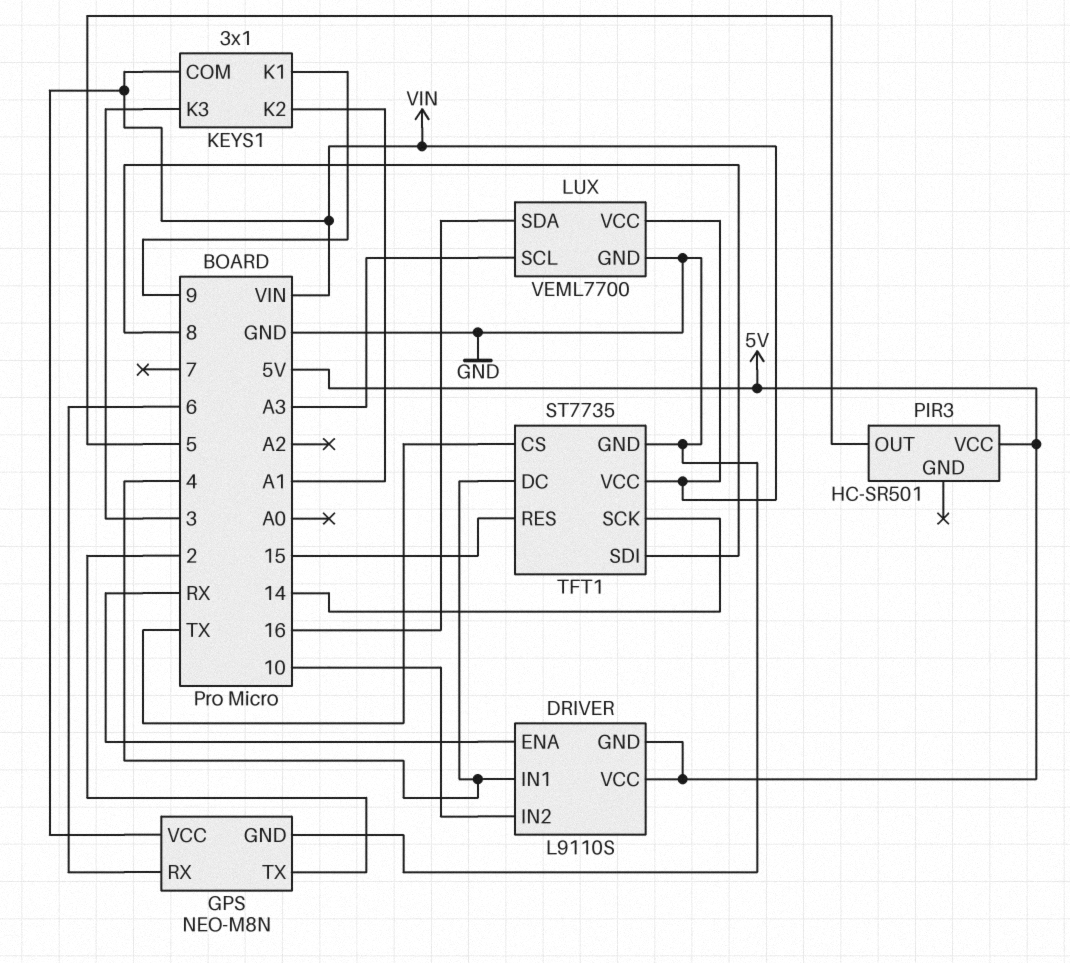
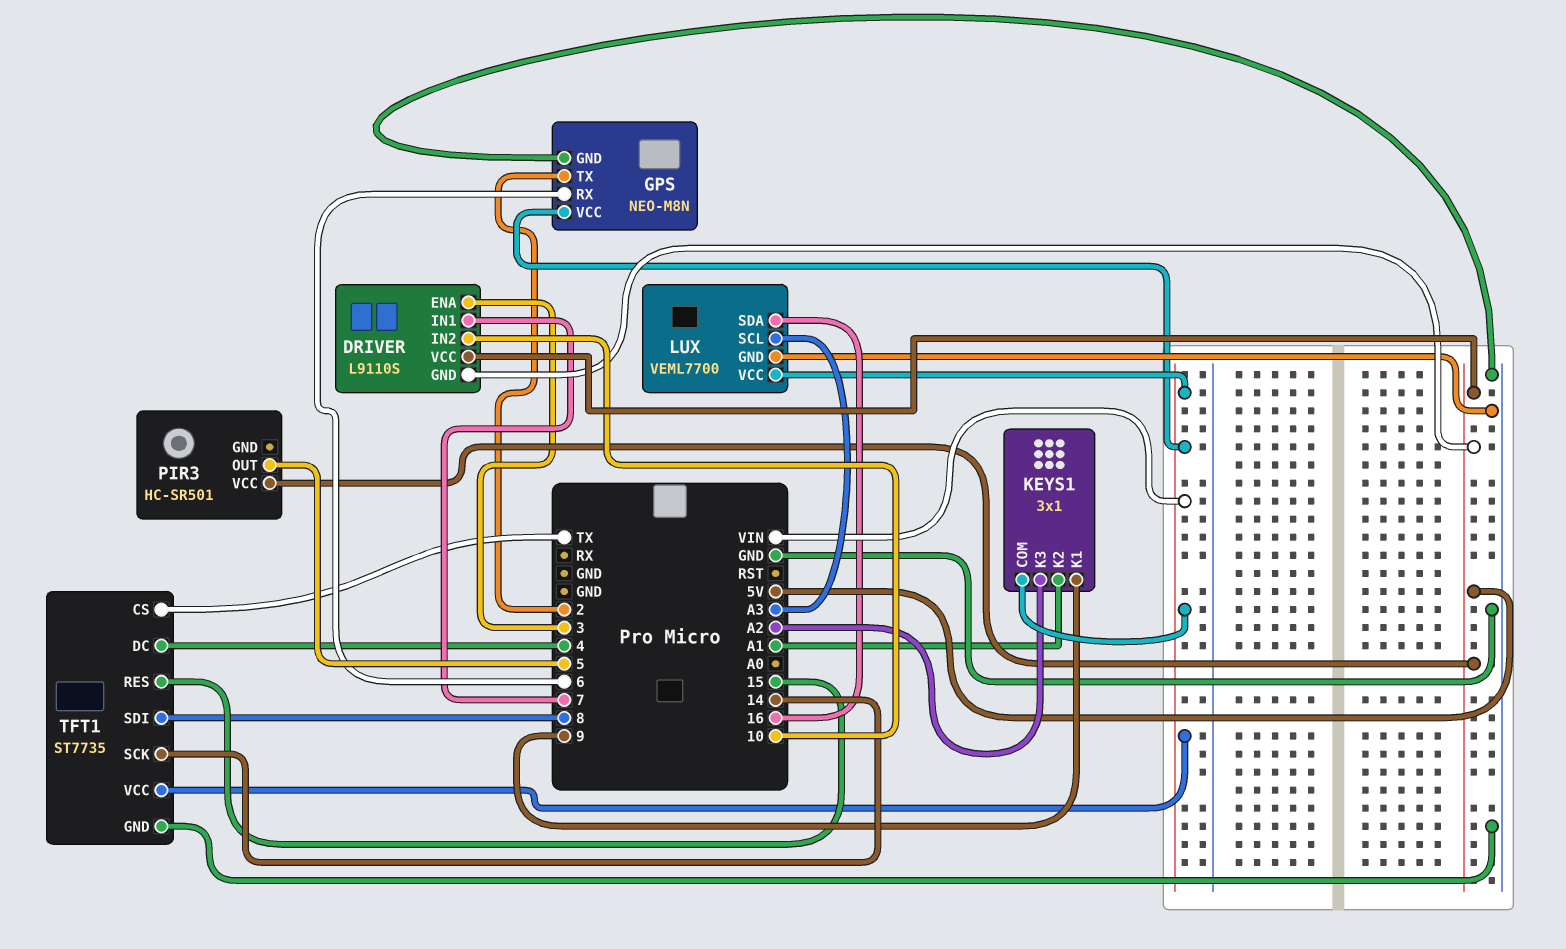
DRIVER pin ENA: RX -> 3
DRIVER pin IN1: 4 -> 7
KEYS1 pin K3: 3 -> A2

